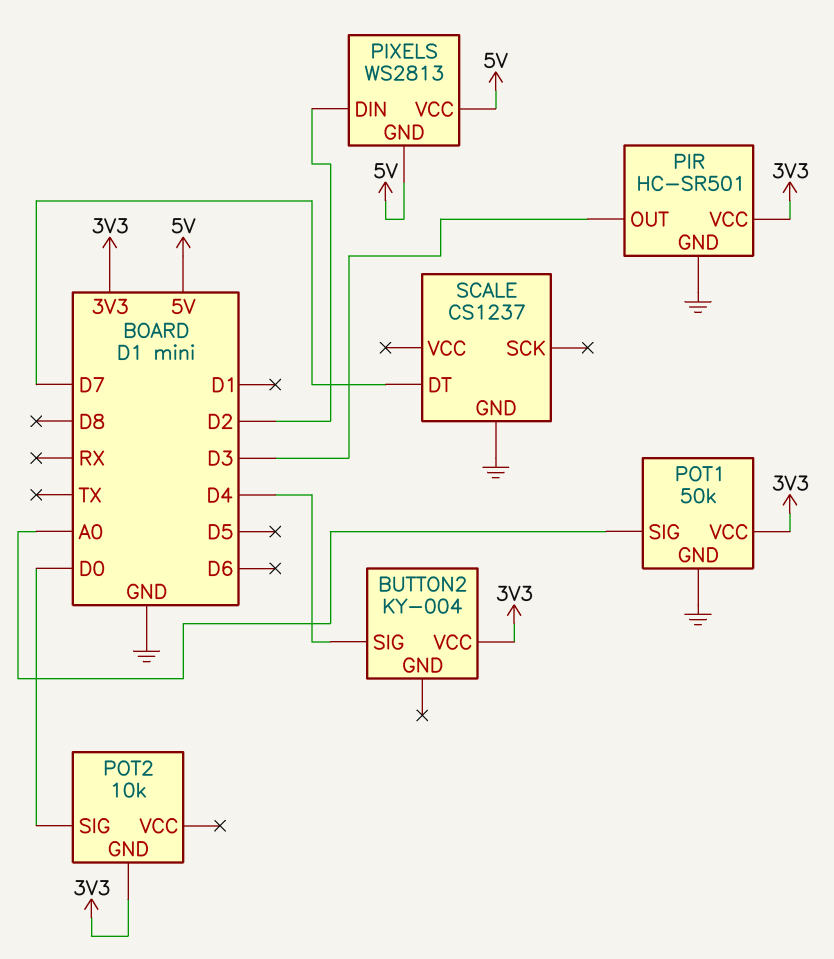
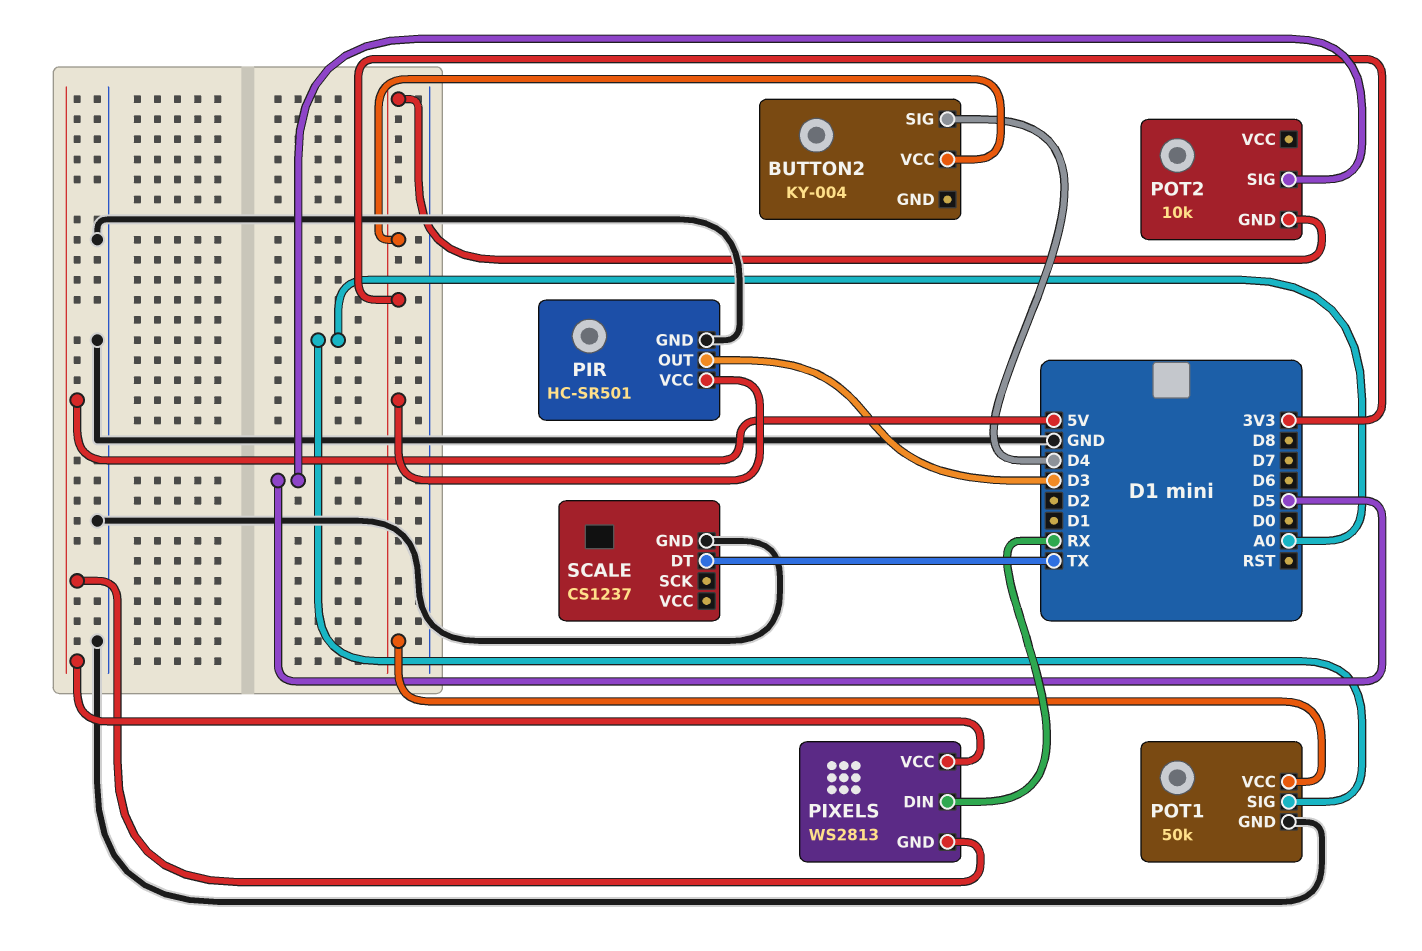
PIXELS pin DIN: D2 -> RX
POT2 pin SIG: D0 -> D5
SCALE pin DT: D7 -> TX

